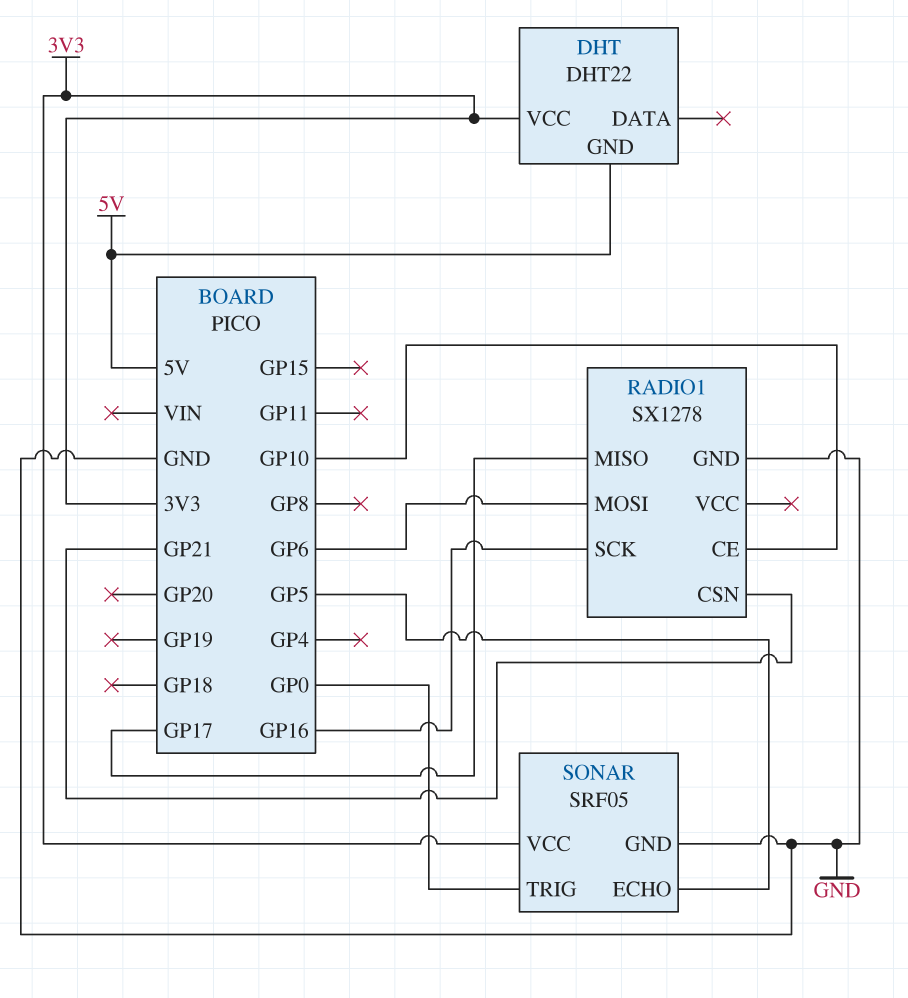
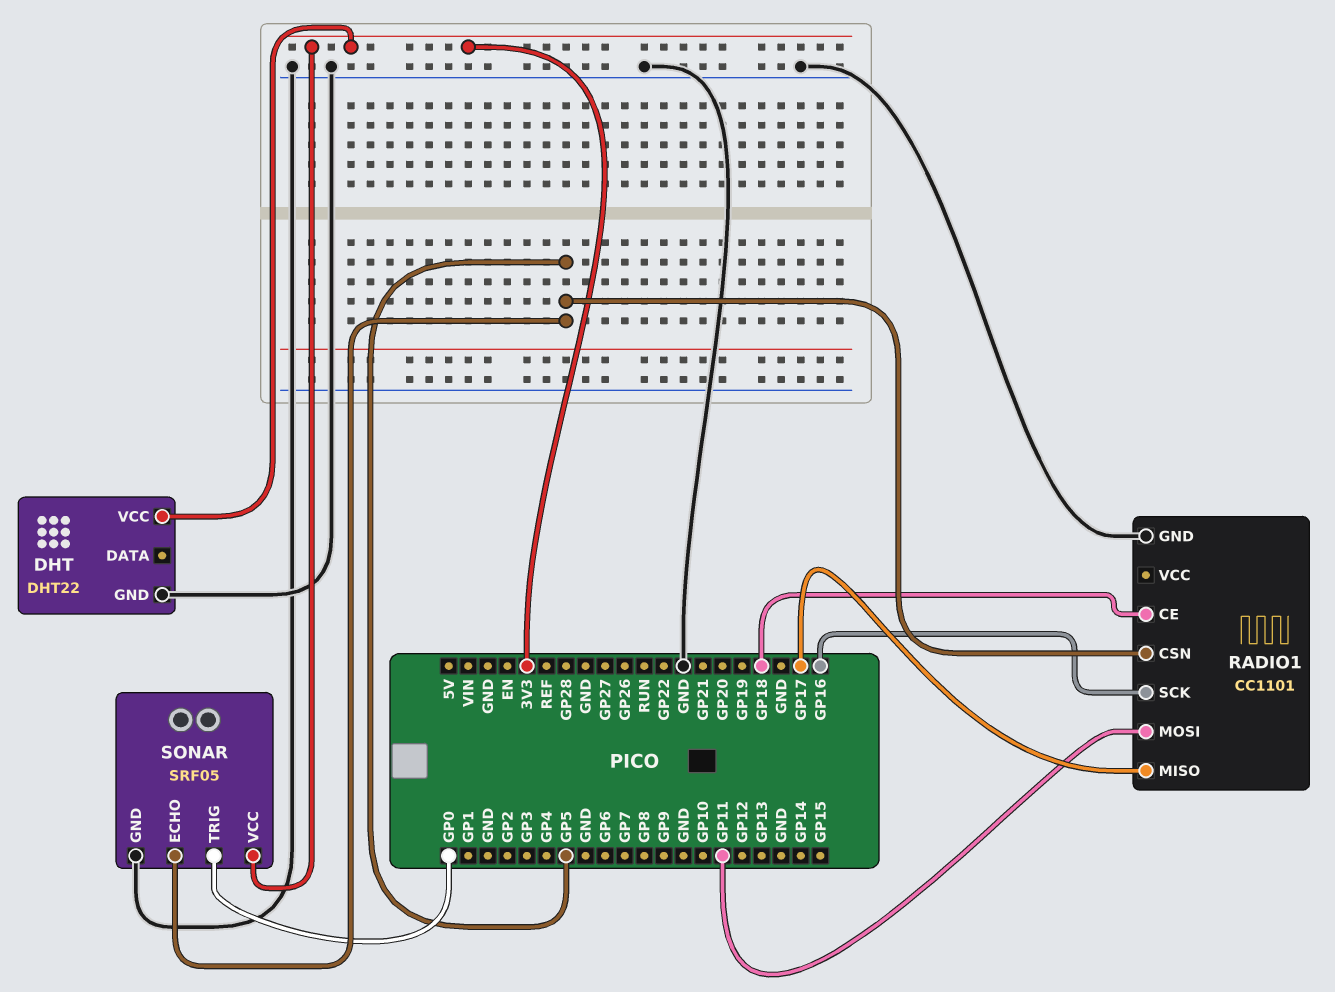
DHT pin GND: 5V -> GND
RADIO1: SX1278 -> CC1101
RADIO1 pin CE: GP10 -> GP18
RADIO1 pin CSN: GP21 -> GP5
RADIO1 pin MOSI: GP6 -> GP11

